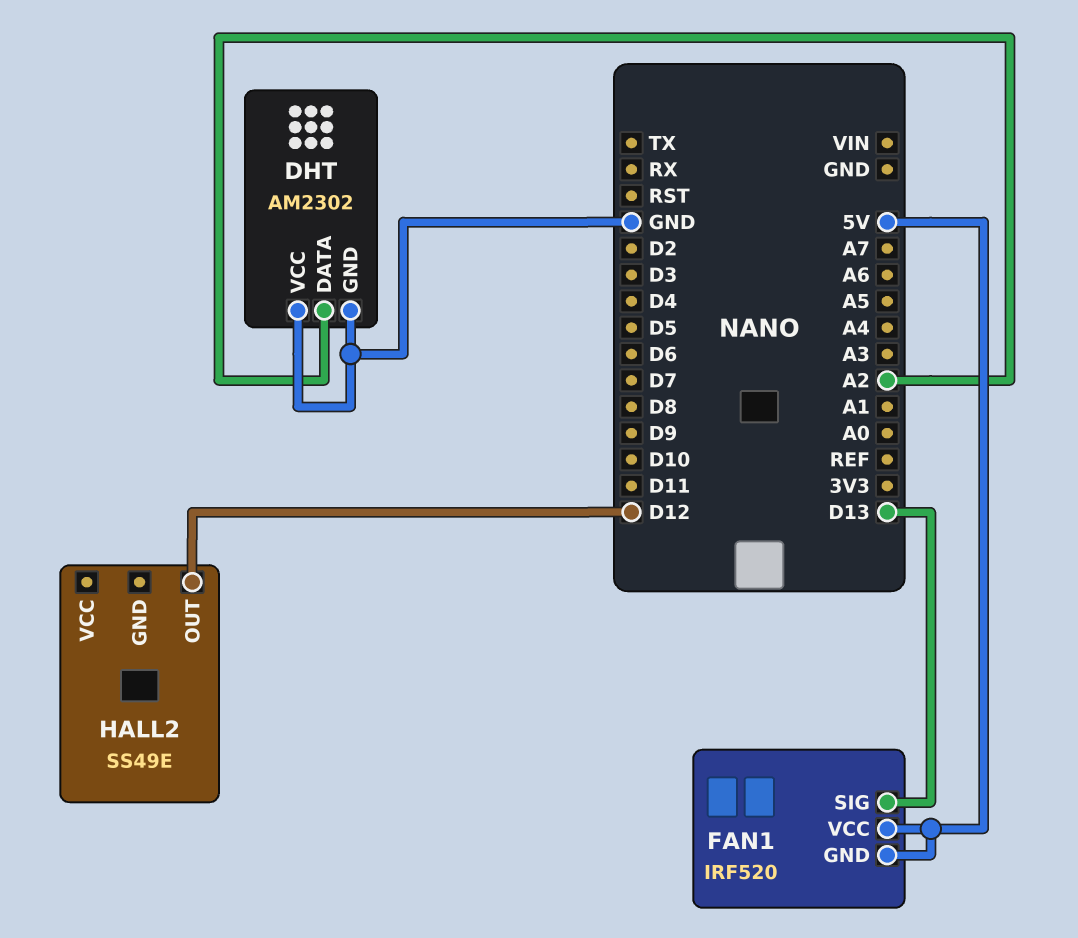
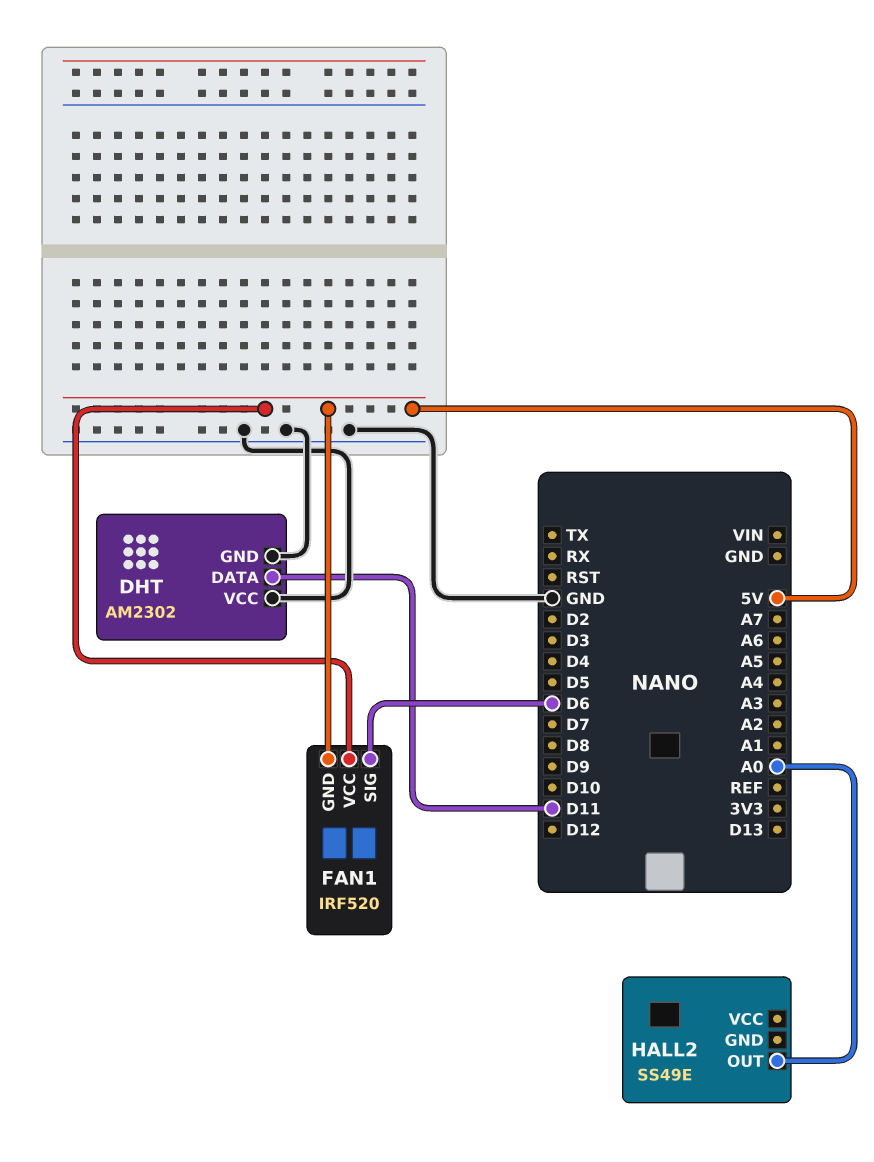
DHT pin DATA: A2 -> D11
FAN1 pin SIG: D13 -> D6
HALL2 pin OUT: D12 -> A0

